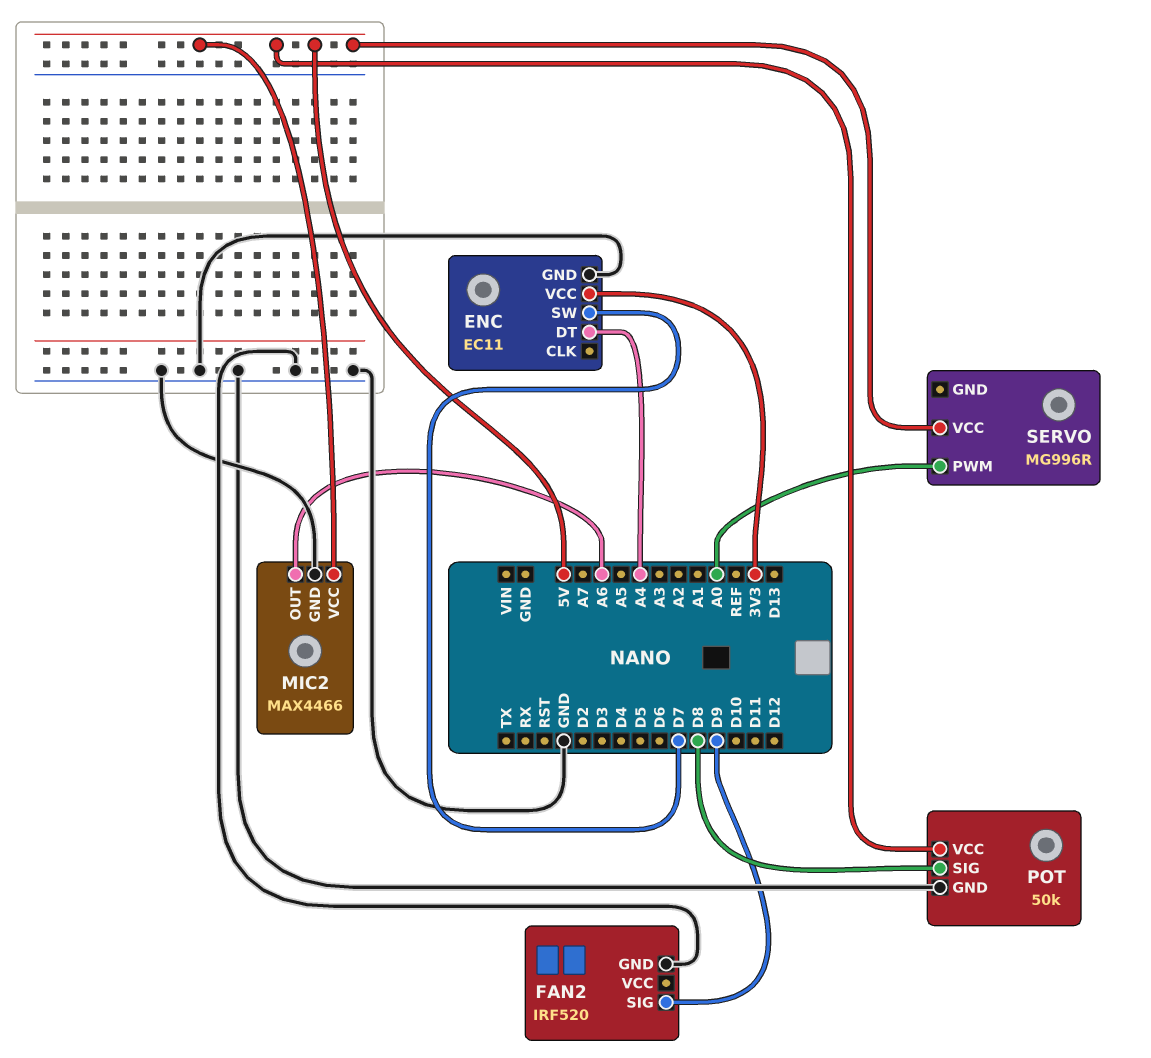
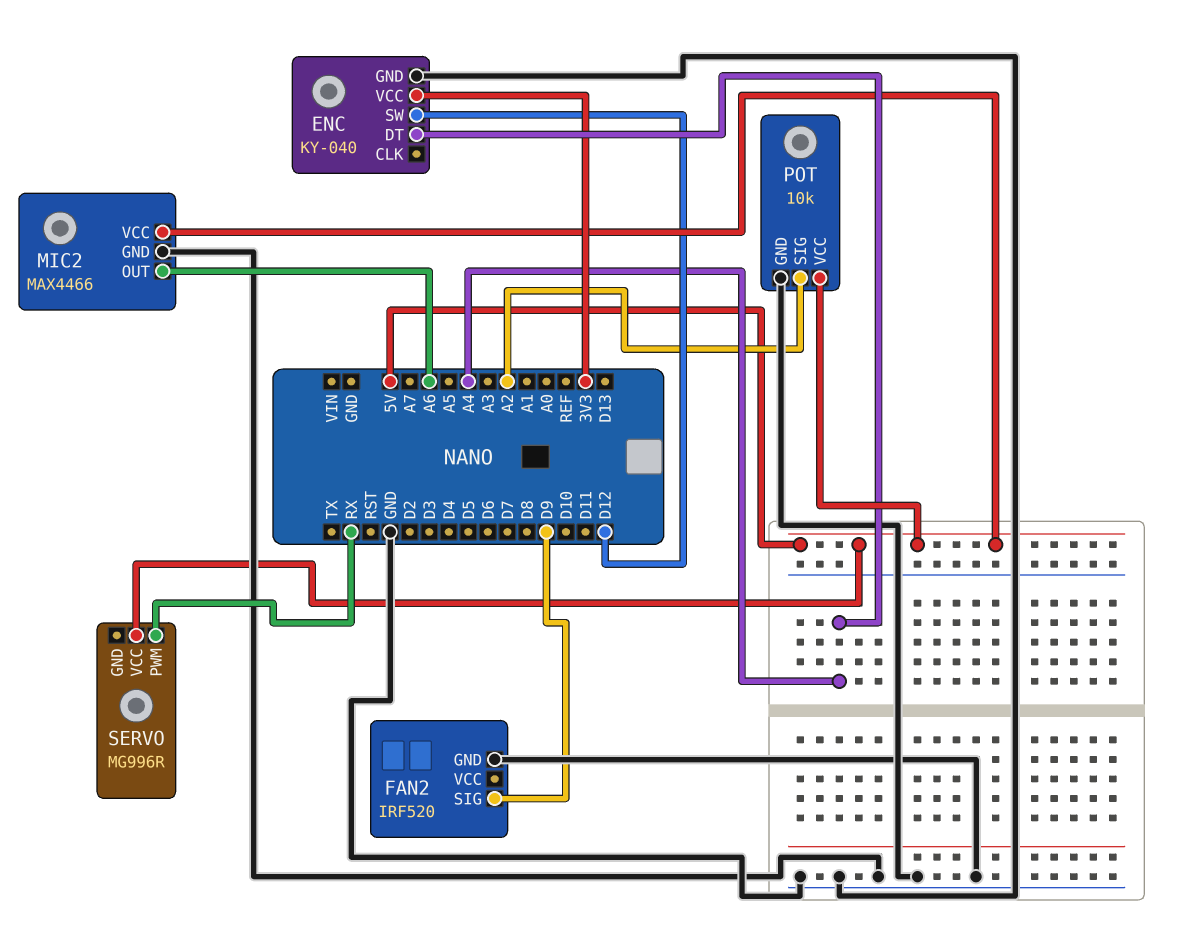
ENC: EC11 -> KY-040
ENC pin SW: D7 -> D12
POT: 50k -> 10k
POT pin SIG: D8 -> A2
SERVO pin PWM: A0 -> RX

